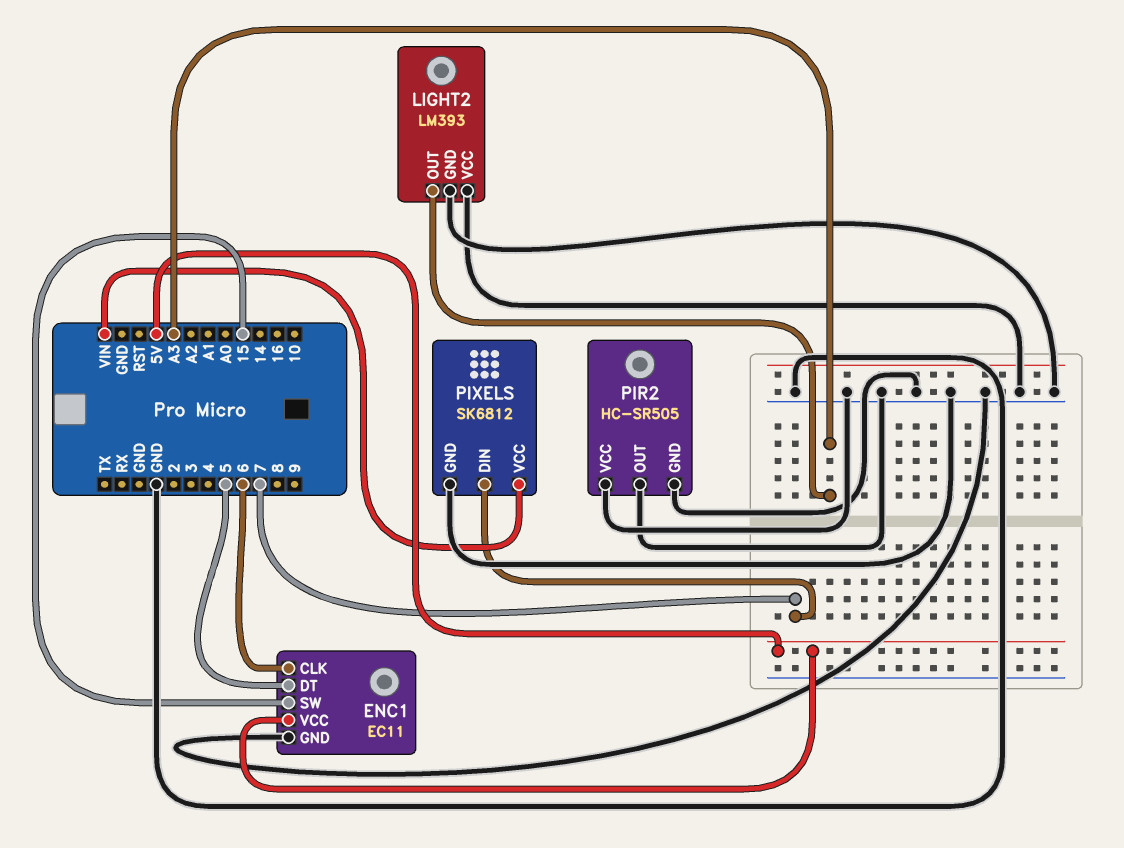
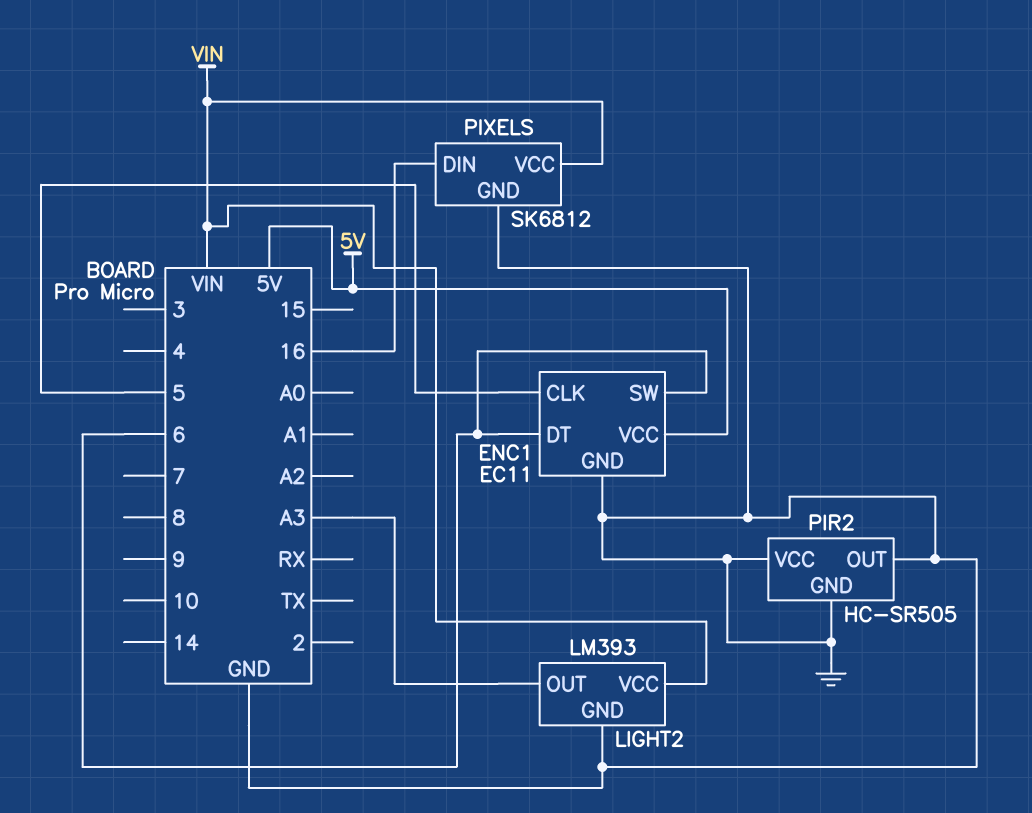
ENC1 pin CLK: 6 -> 5
ENC1 pin DT: 5 -> 6
ENC1 pin SW: 15 -> 6
LIGHT2 pin VCC: GND -> VIN
PIXELS pin DIN: 7 -> 16

